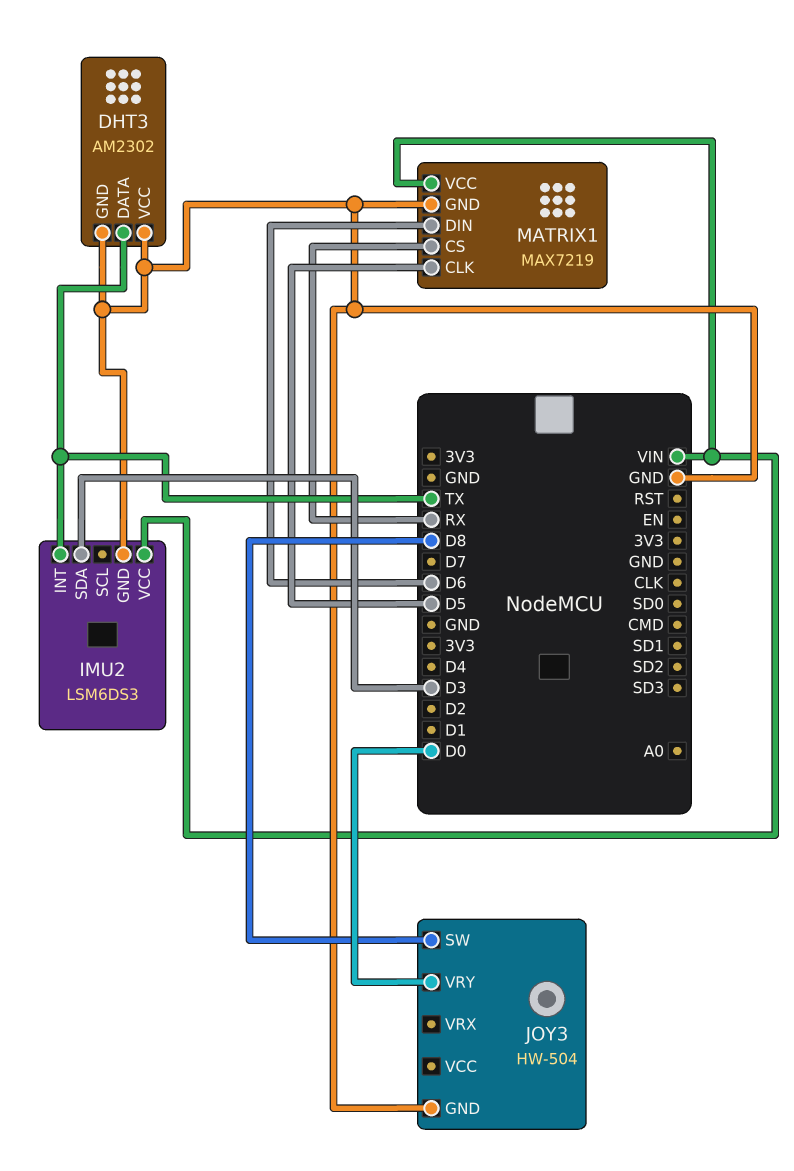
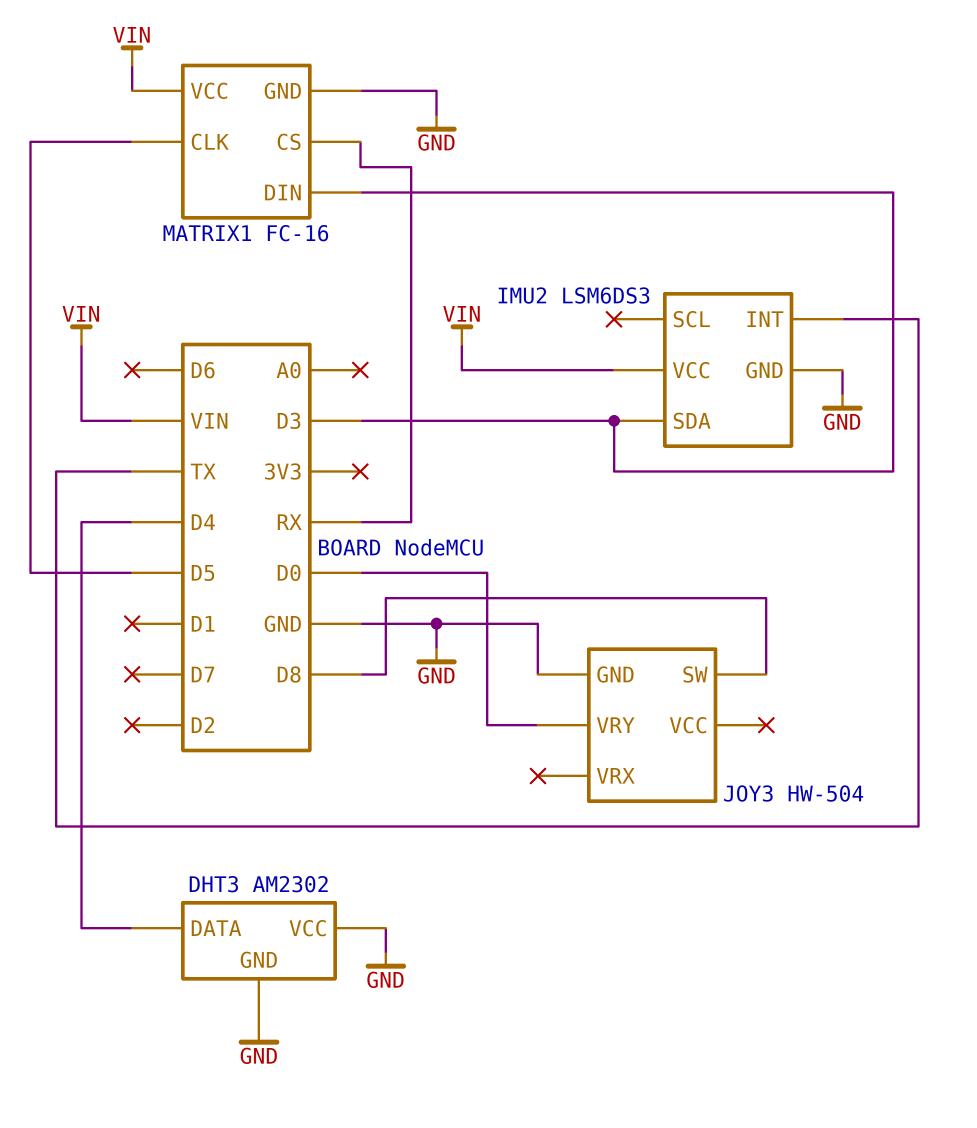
DHT3 pin DATA: TX -> D4
MATRIX1: MAX7219 -> FC-16
MATRIX1 pin DIN: D6 -> D3

